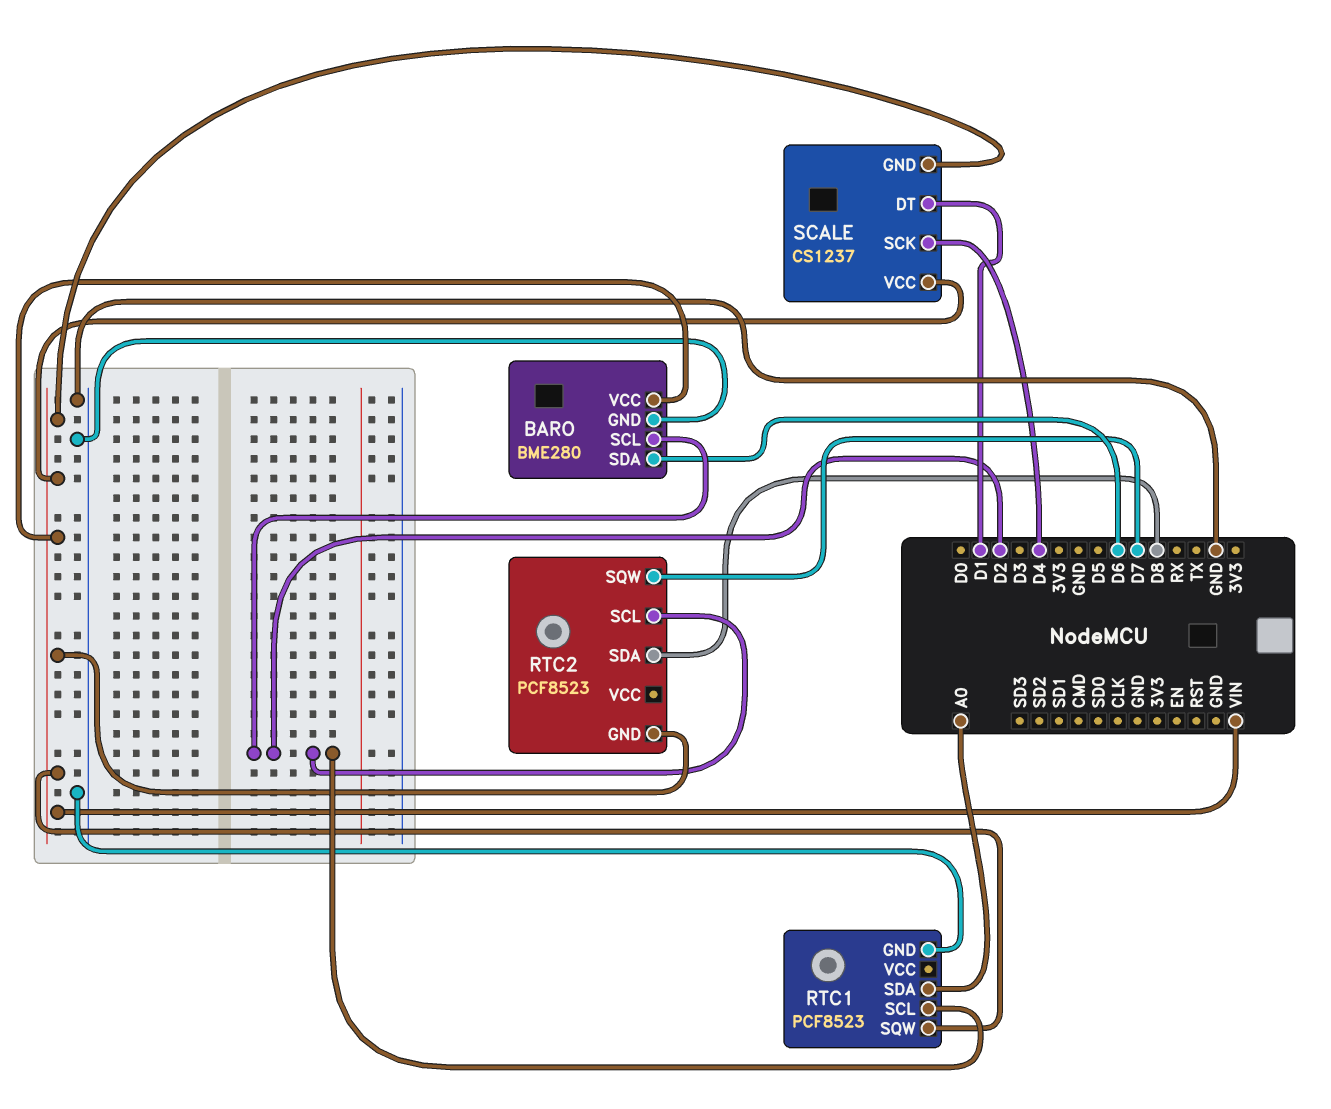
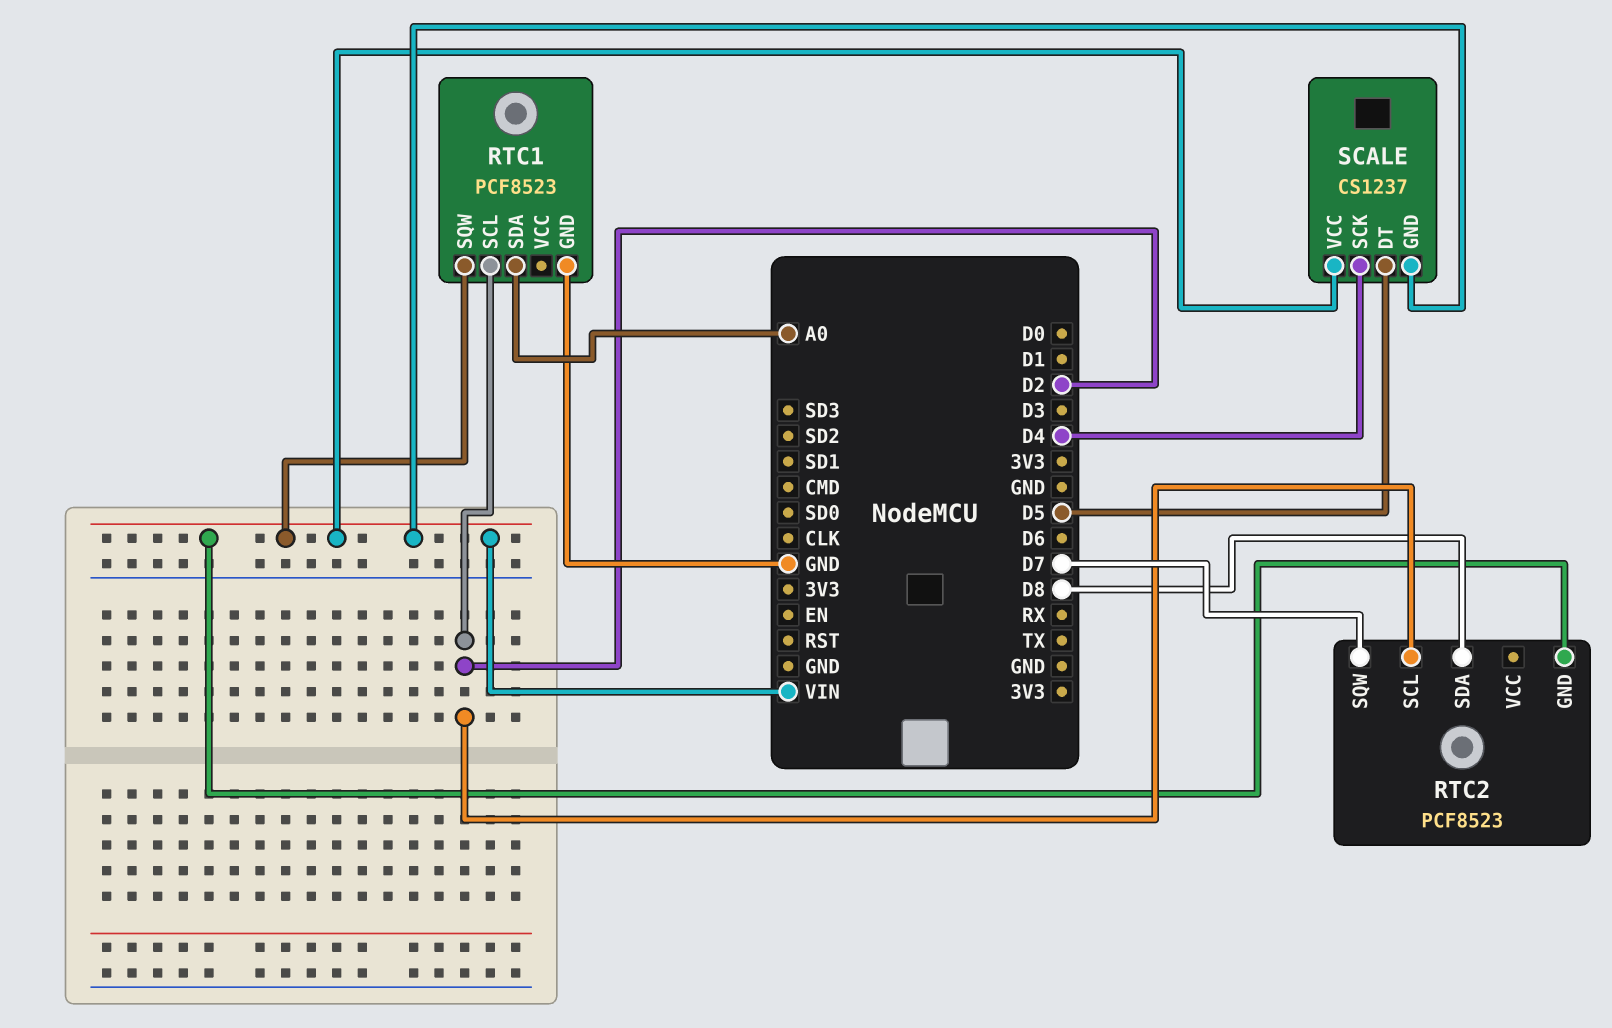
BARO: BME280 -> none
BARO pin GND: GND -> none
BARO pin SCL: D2 -> none
BARO pin SDA: D6 -> none
BARO pin VCC: VIN -> none
SCALE pin DT: D1 -> D5

